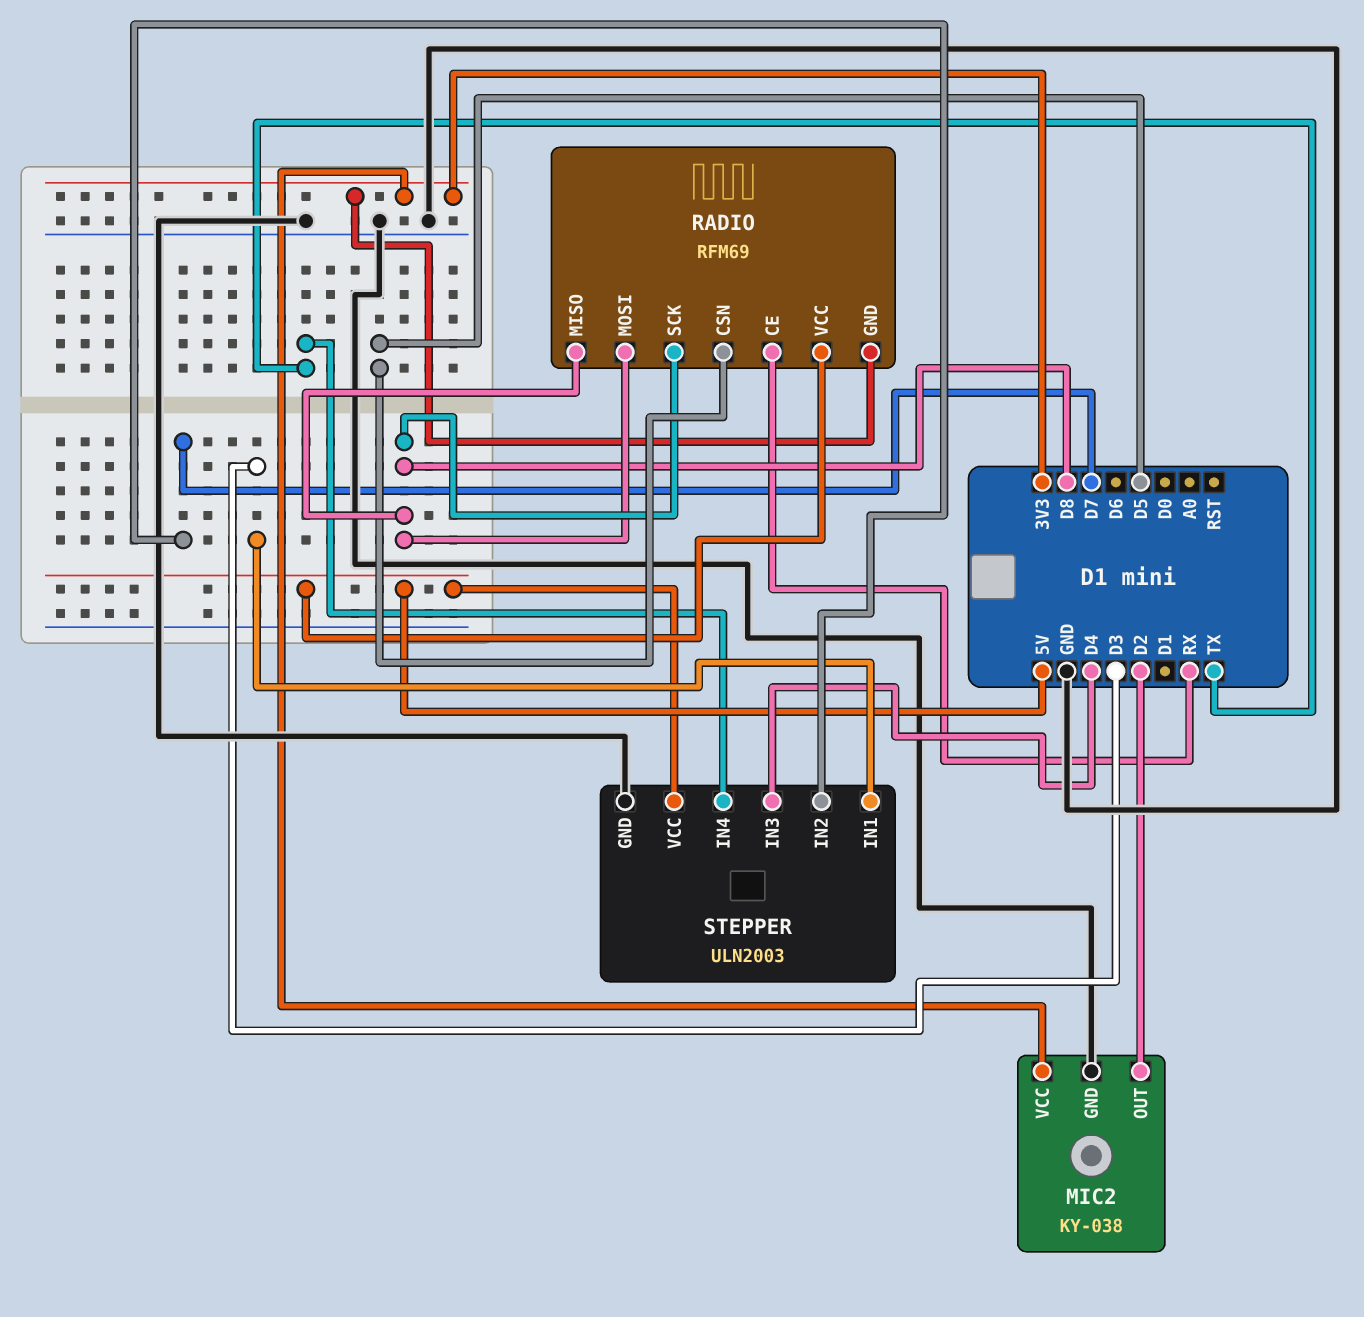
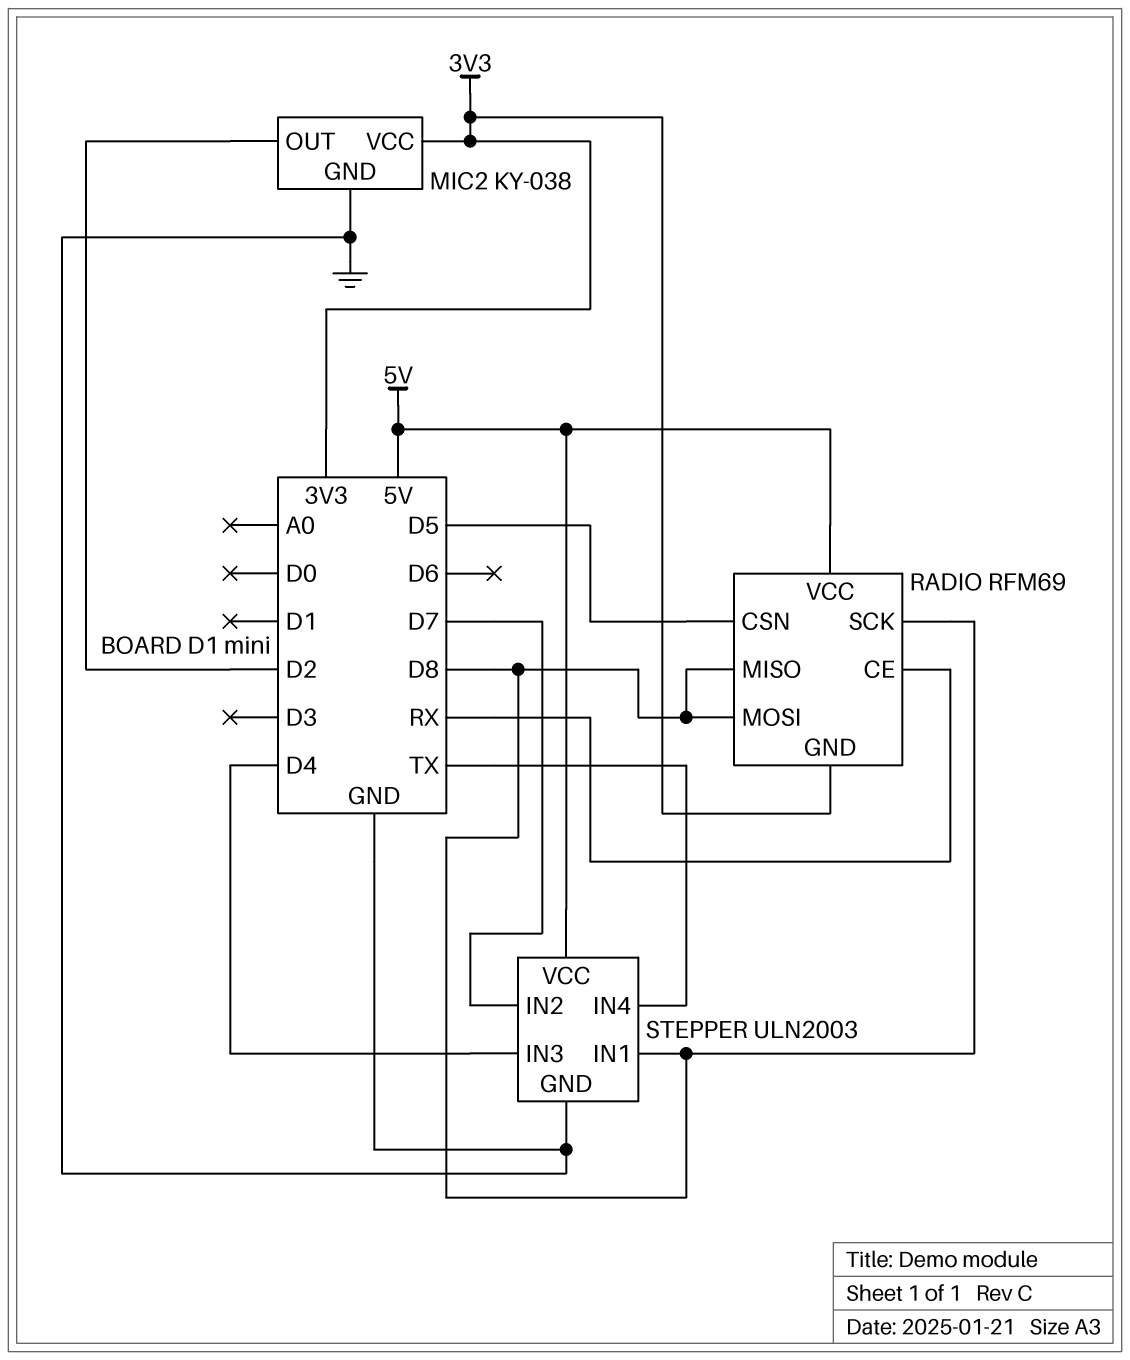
STEPPER pin IN1: D3 -> D8

